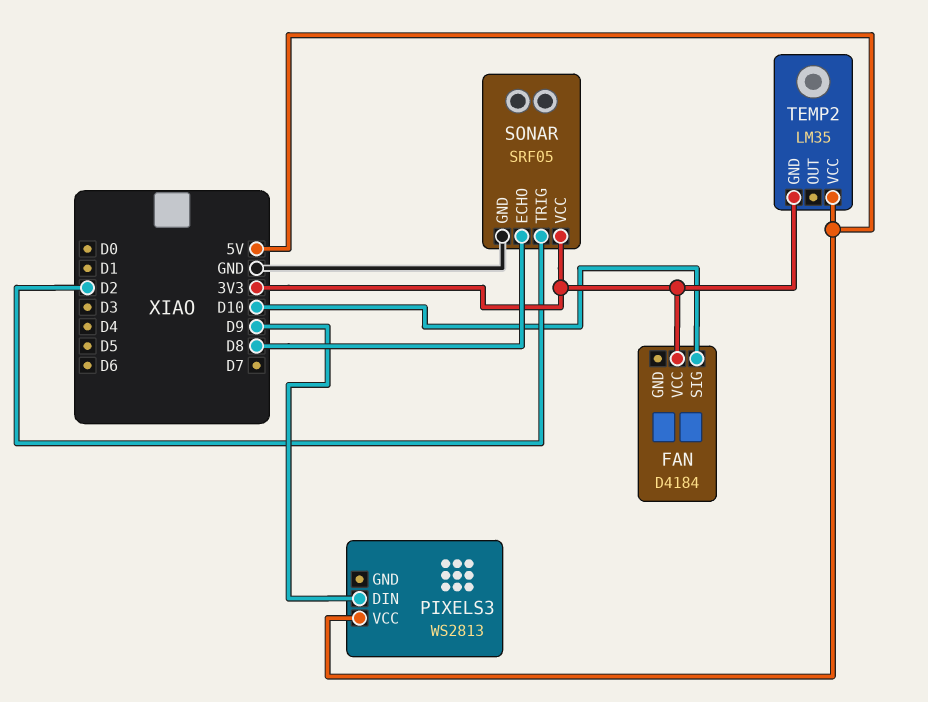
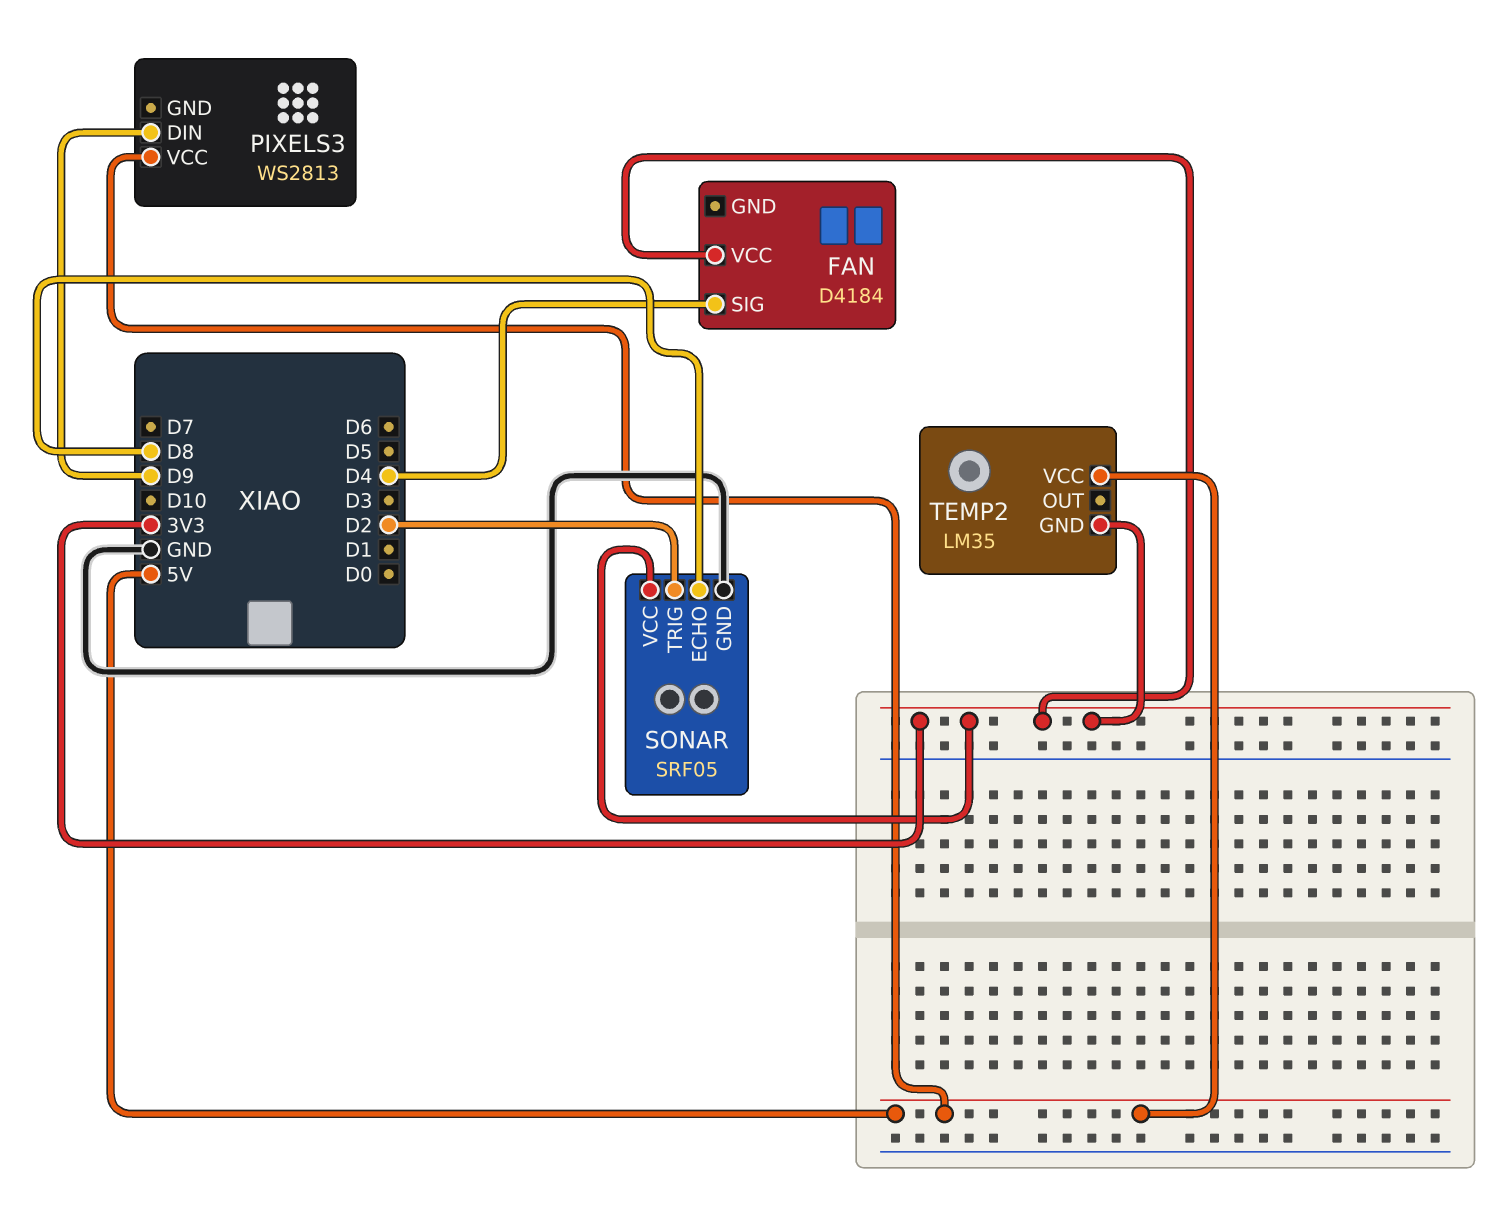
FAN pin SIG: D10 -> D4

